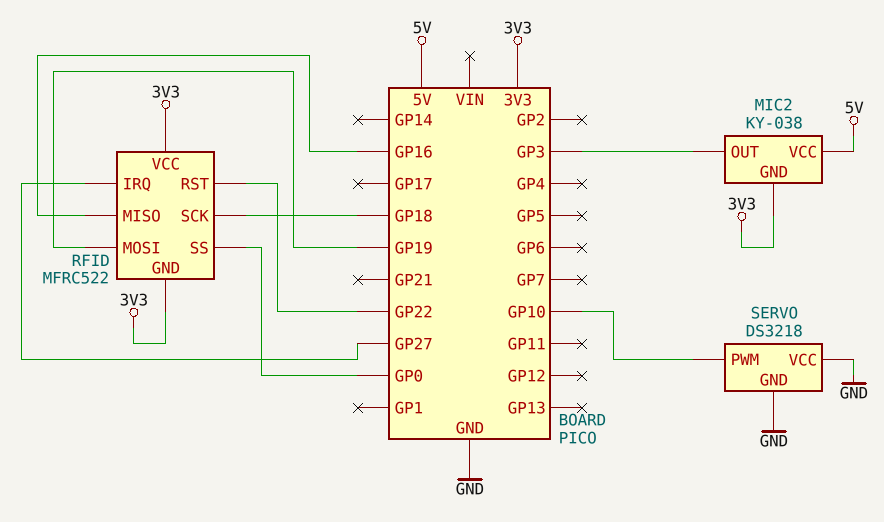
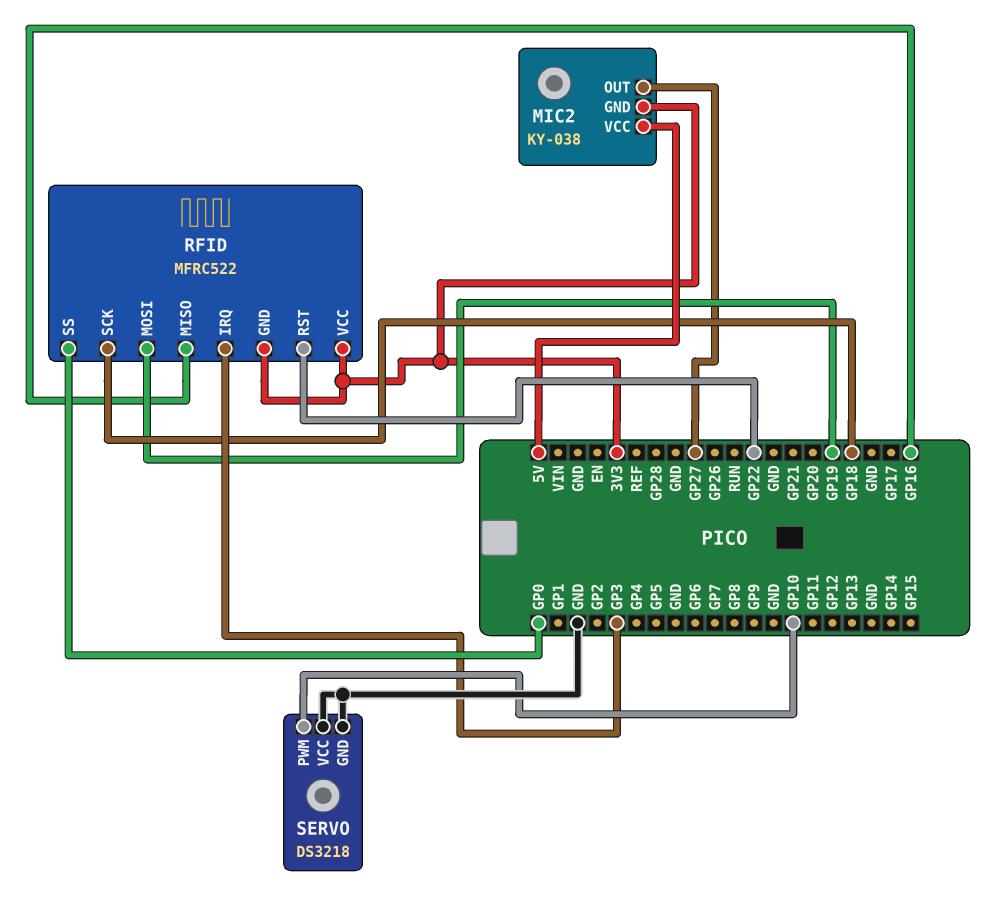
MIC2 pin OUT: GP3 -> GP27
RFID pin IRQ: GP27 -> GP3

